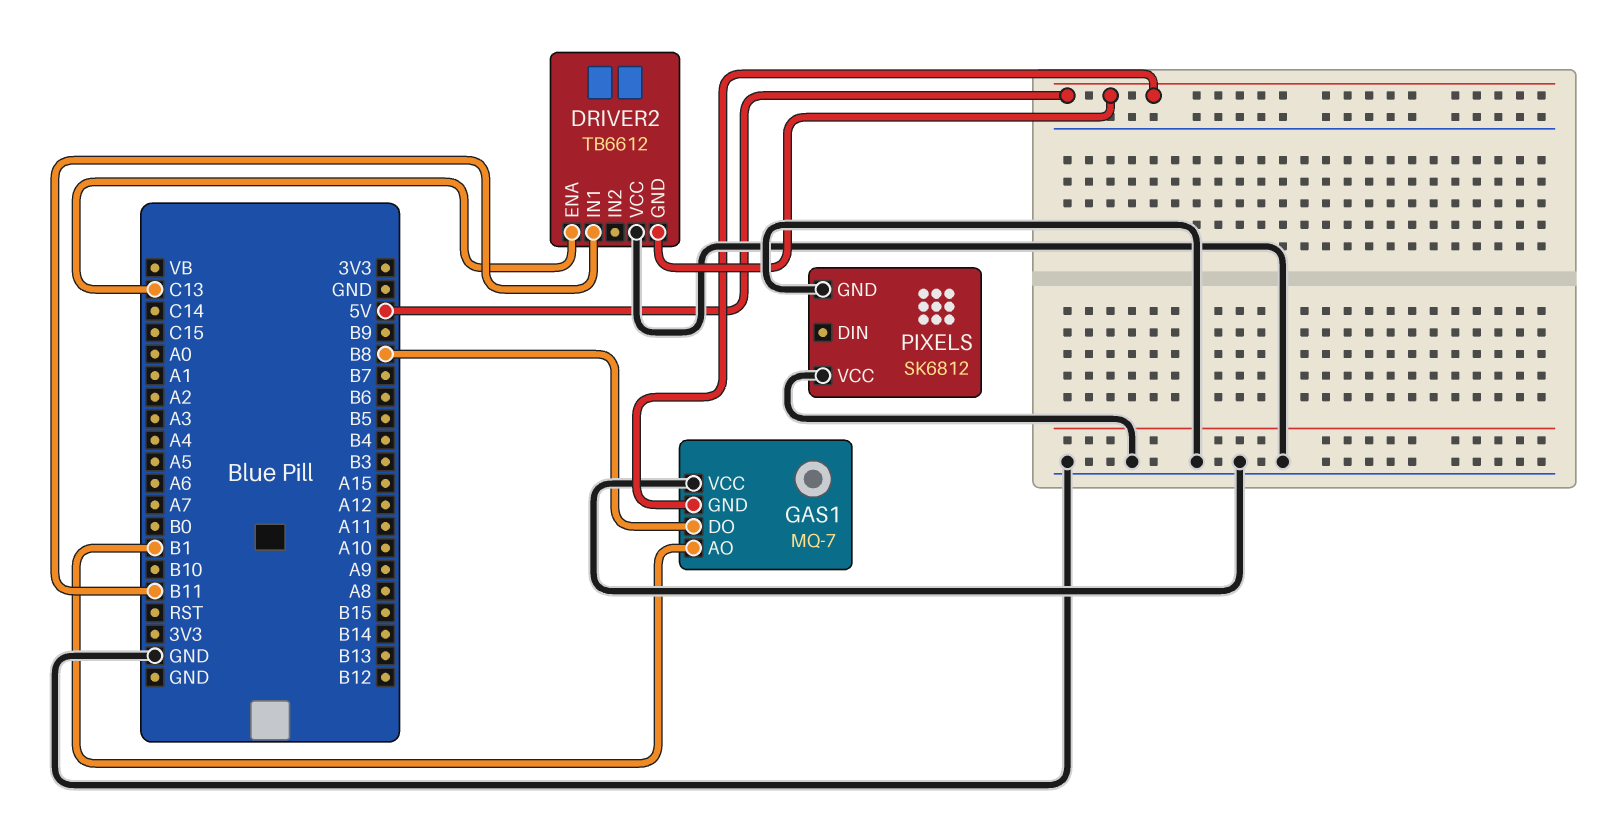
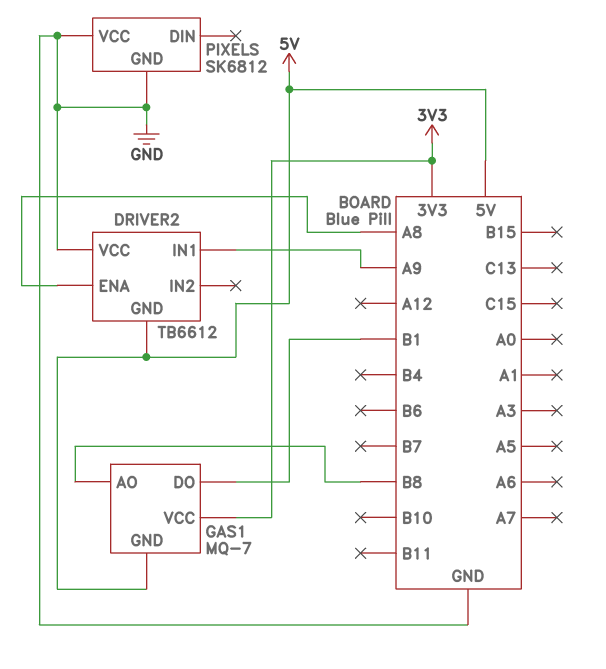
DRIVER2 pin ENA: C13 -> A8
DRIVER2 pin IN1: B11 -> A9
GAS1 pin AO: B1 -> B8
GAS1 pin DO: B8 -> B1
GAS1 pin VCC: GND -> 3V3

